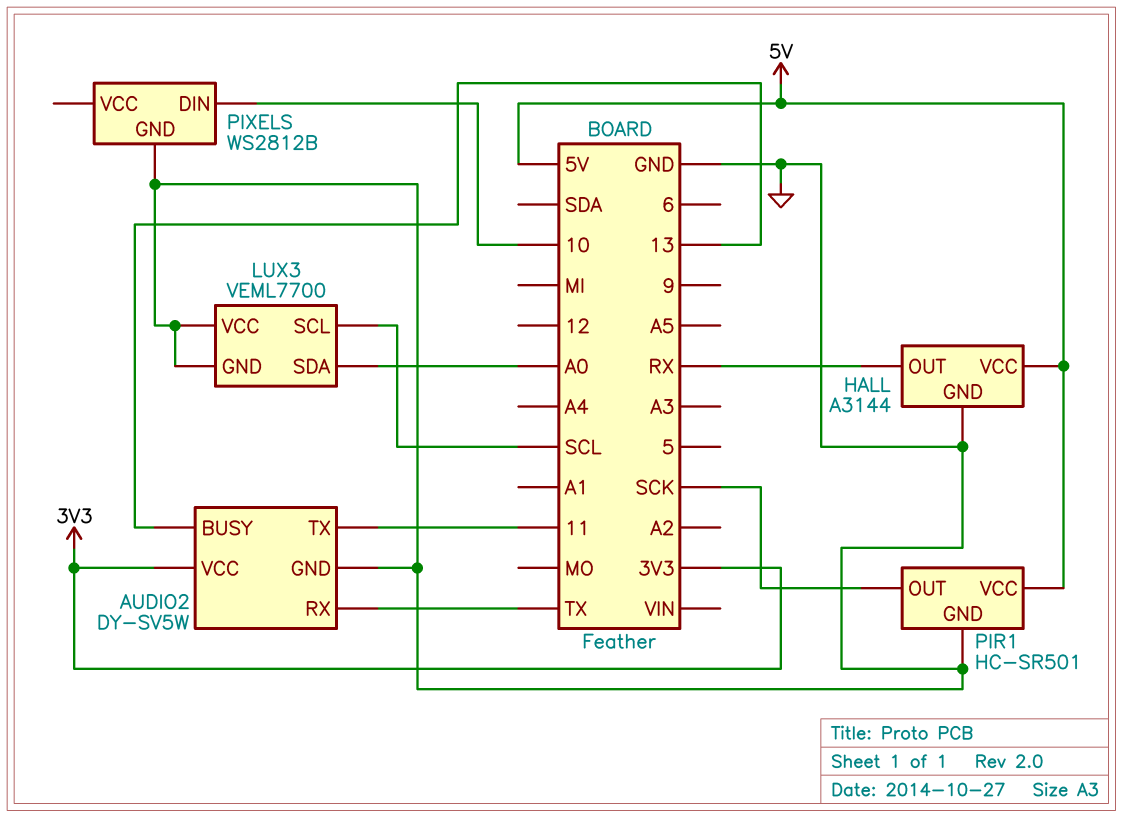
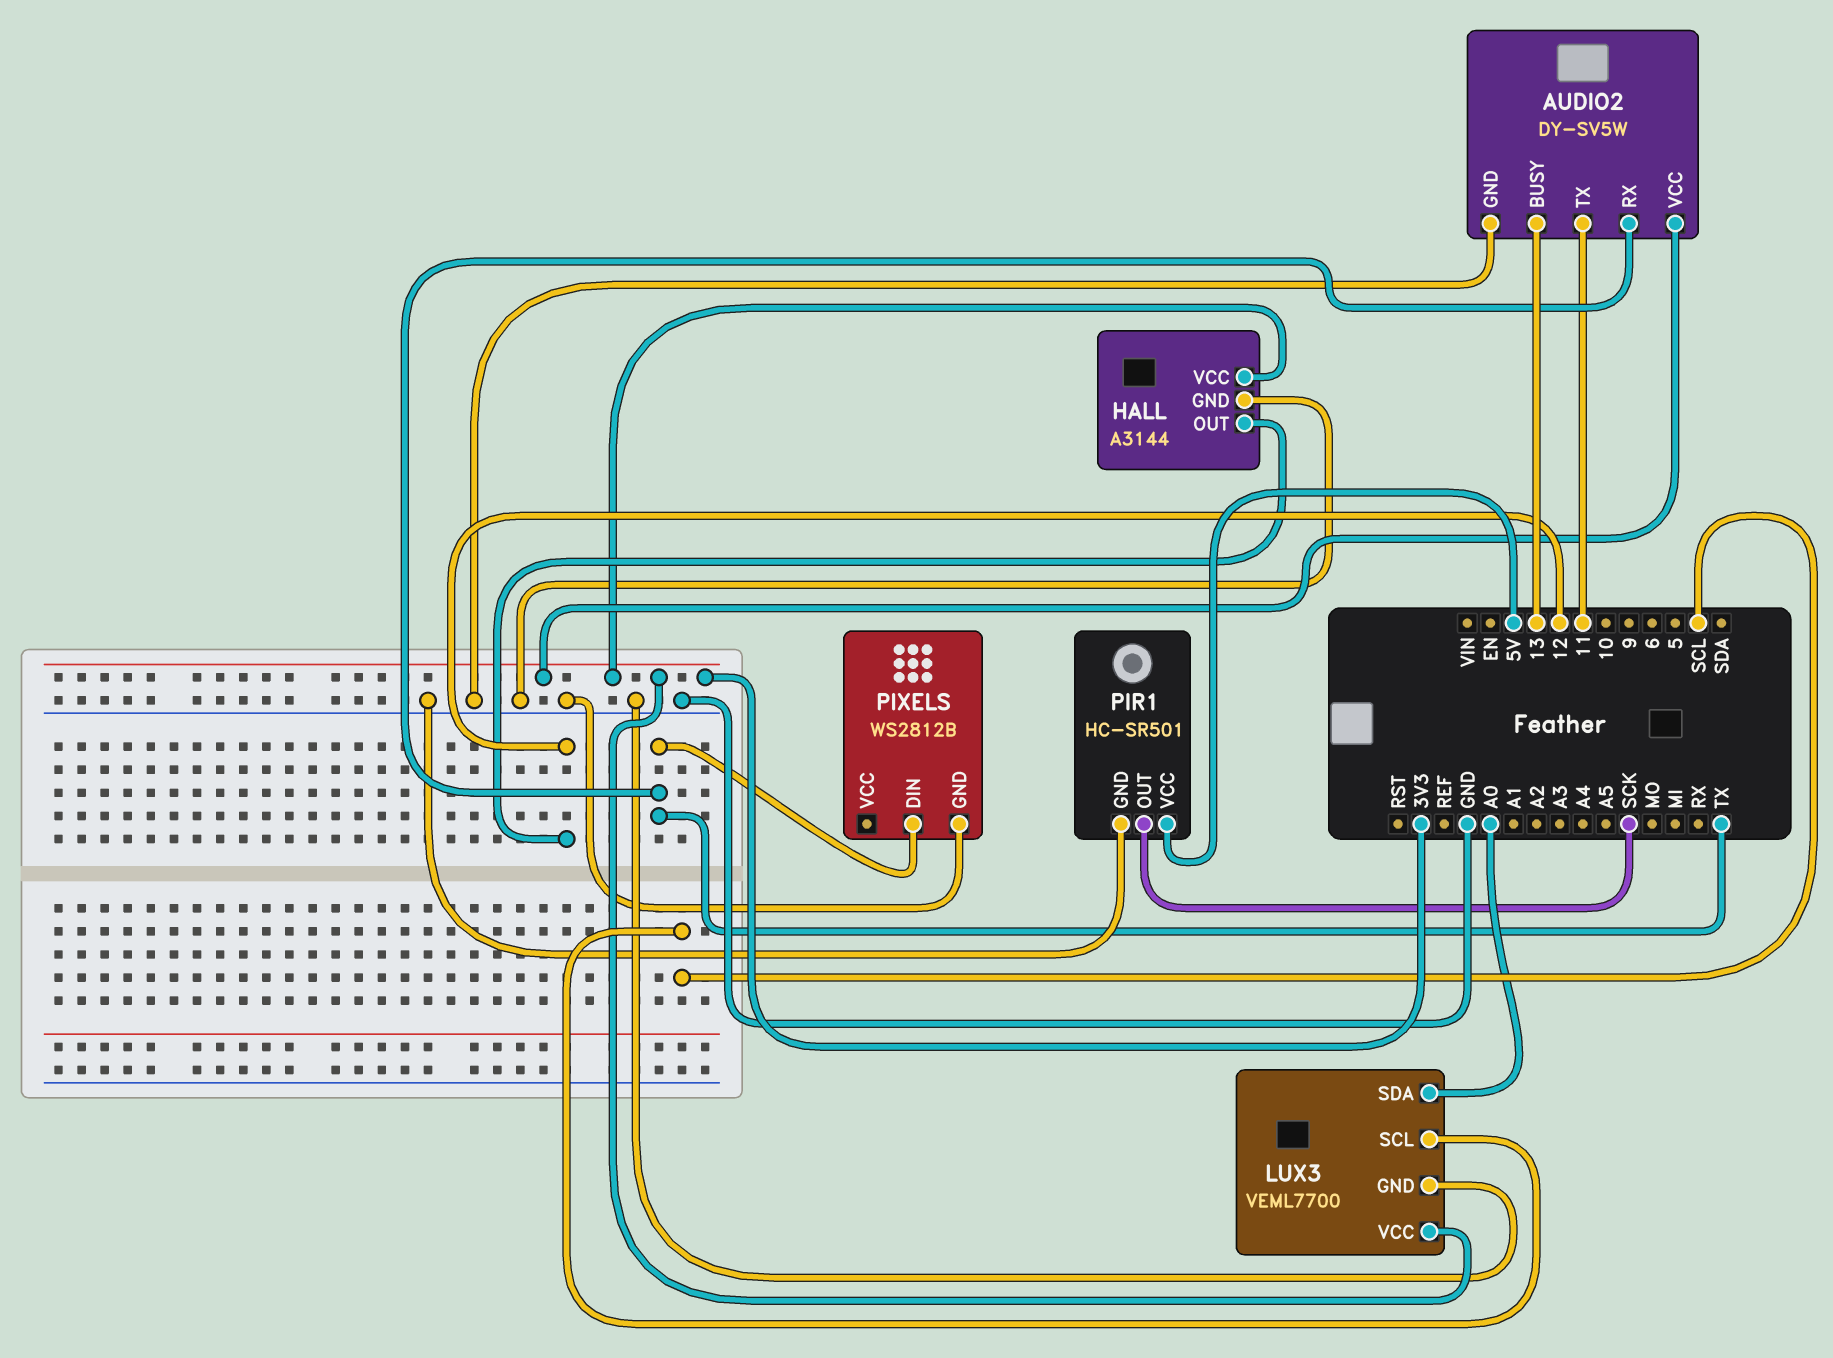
HALL pin OUT: RX -> 12
HALL pin VCC: 5V -> 3V3
LUX3 pin VCC: GND -> 3V3
PIXELS pin DIN: 10 -> TX

